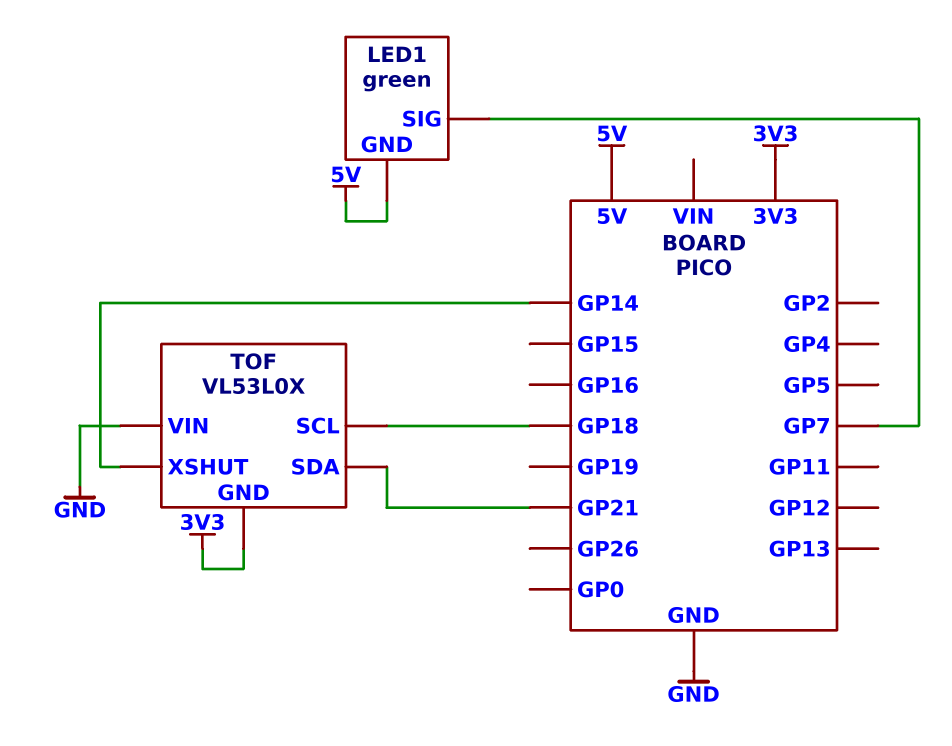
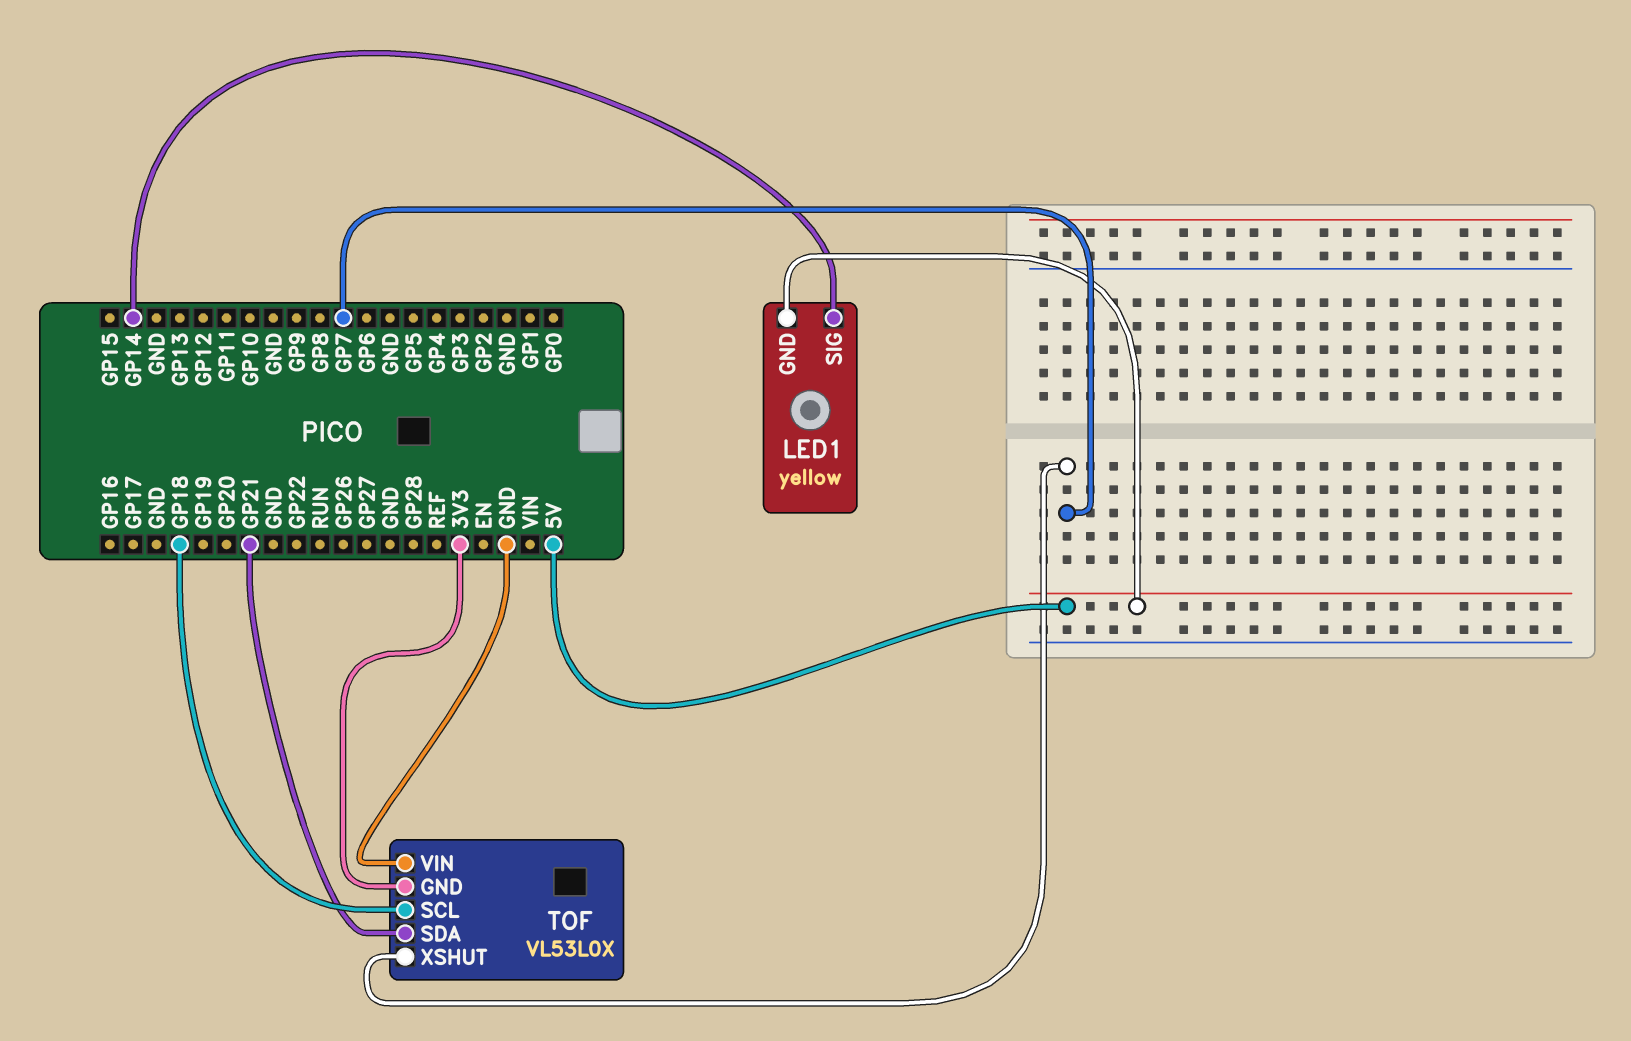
LED1: green -> yellow
LED1 pin SIG: GP7 -> GP14
TOF pin XSHUT: GP14 -> GP7

